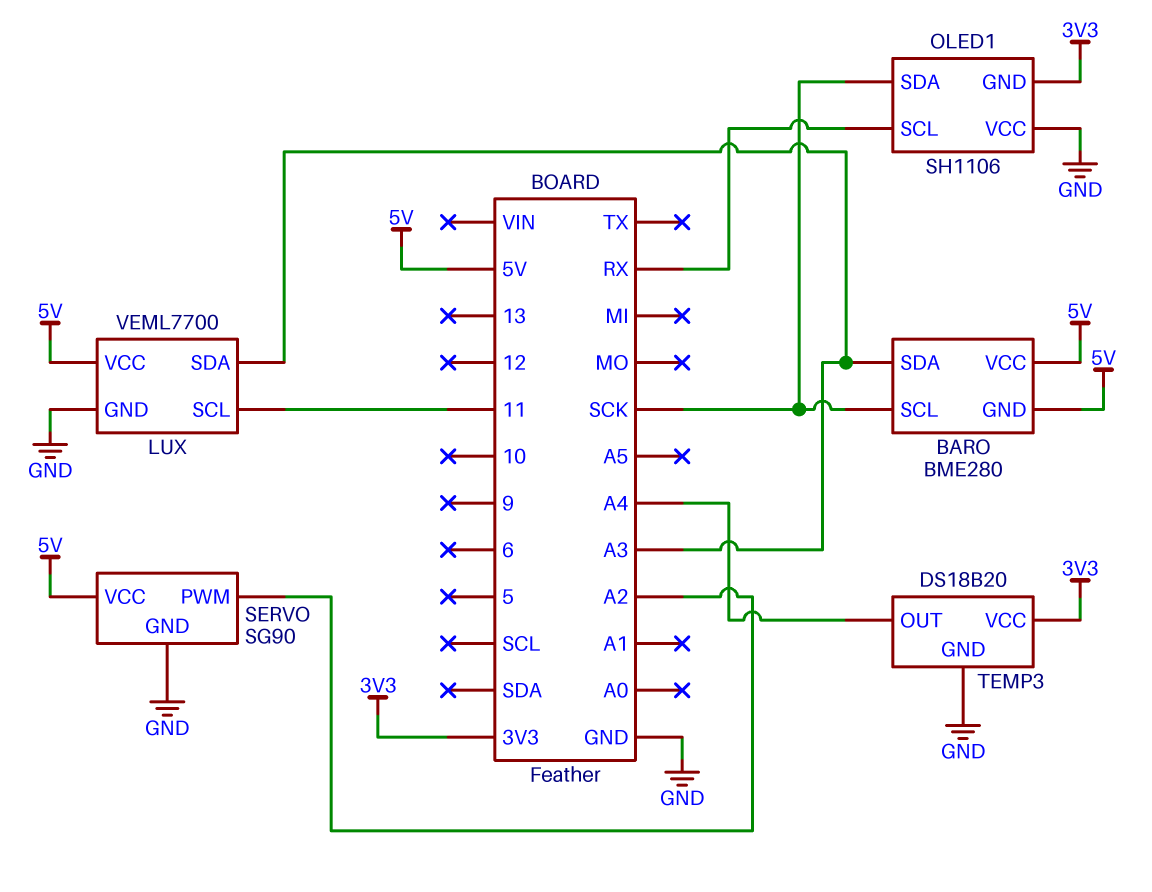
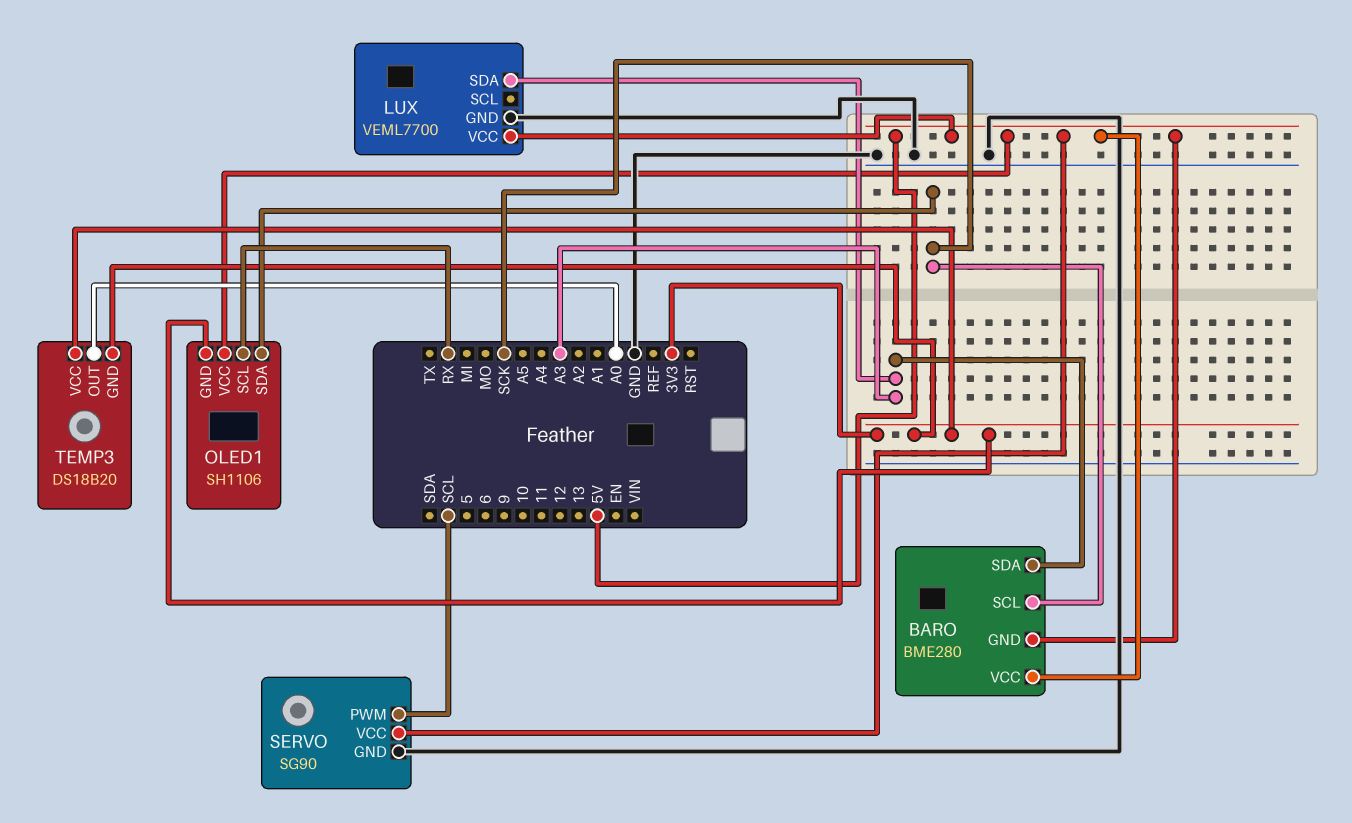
LUX pin SCL: 11 -> none
OLED1 pin VCC: GND -> 5V
SERVO pin PWM: A2 -> SCL
TEMP3 pin GND: GND -> 3V3
TEMP3 pin OUT: A4 -> A0

